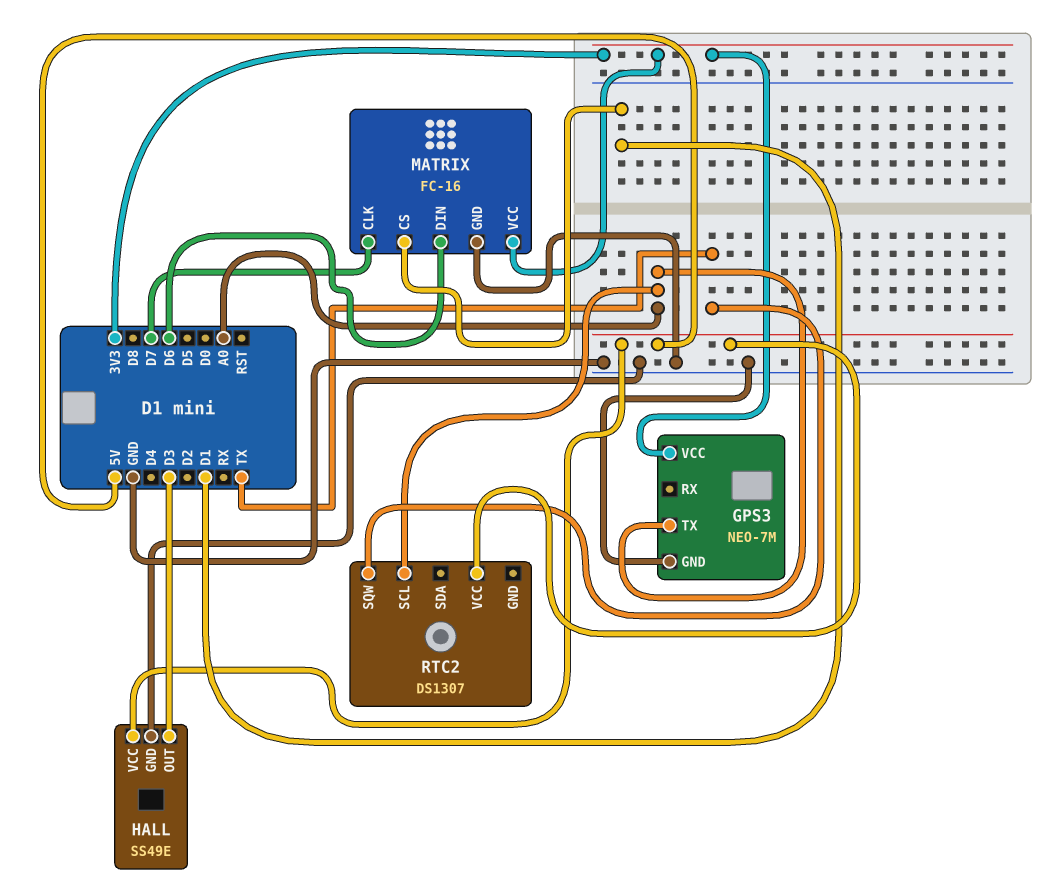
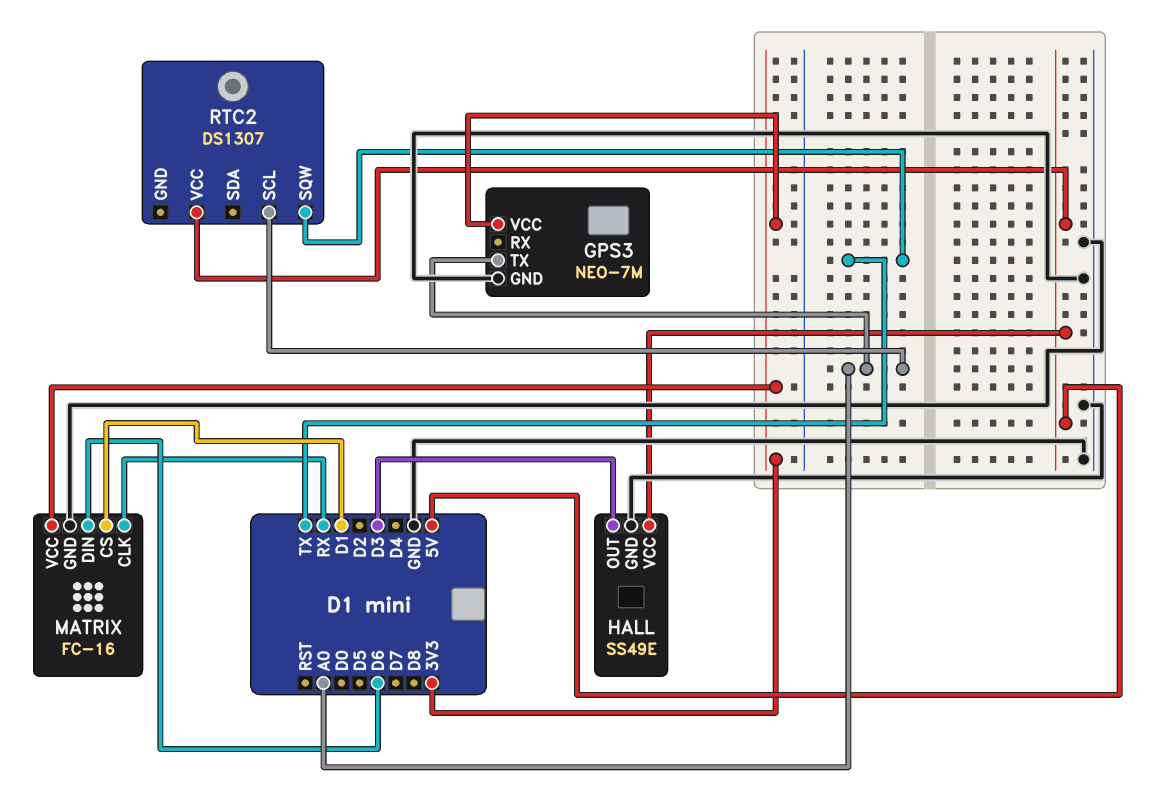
MATRIX pin CLK: D7 -> RX

